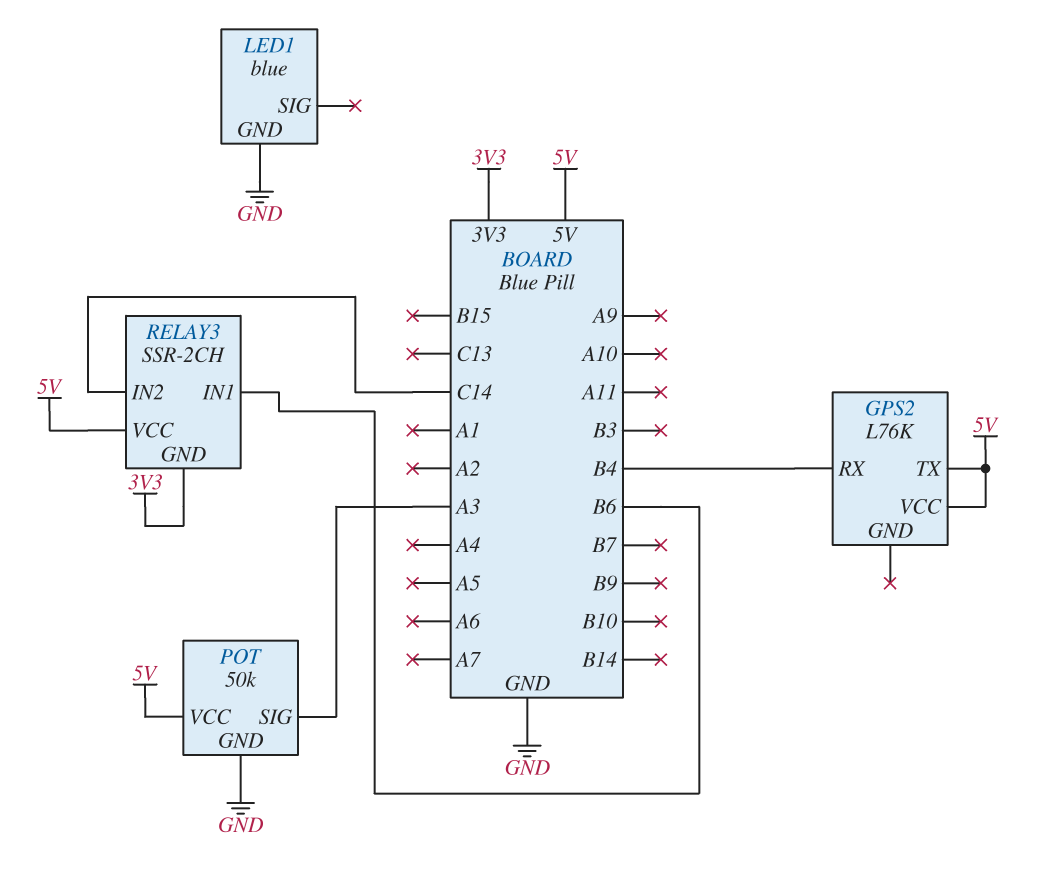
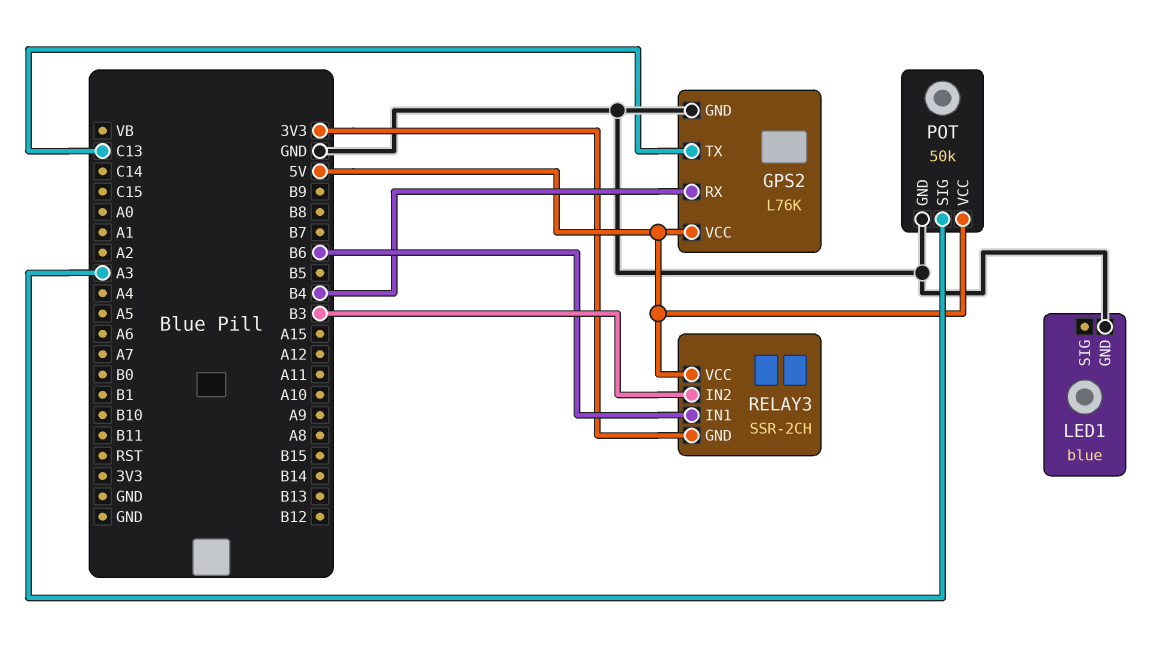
GPS2 pin GND: none -> GND
GPS2 pin TX: 5V -> C13
RELAY3 pin IN2: C14 -> B3

